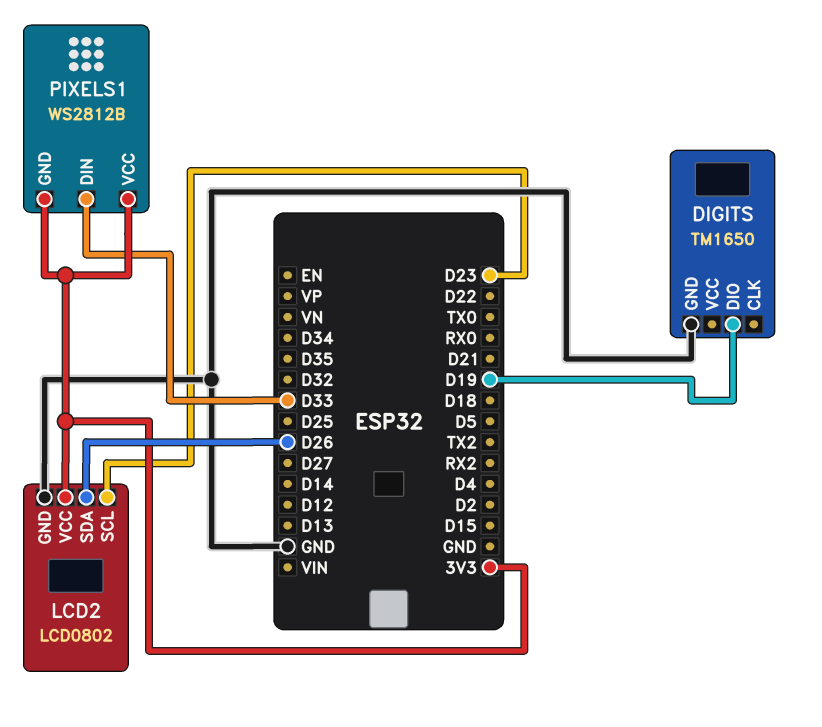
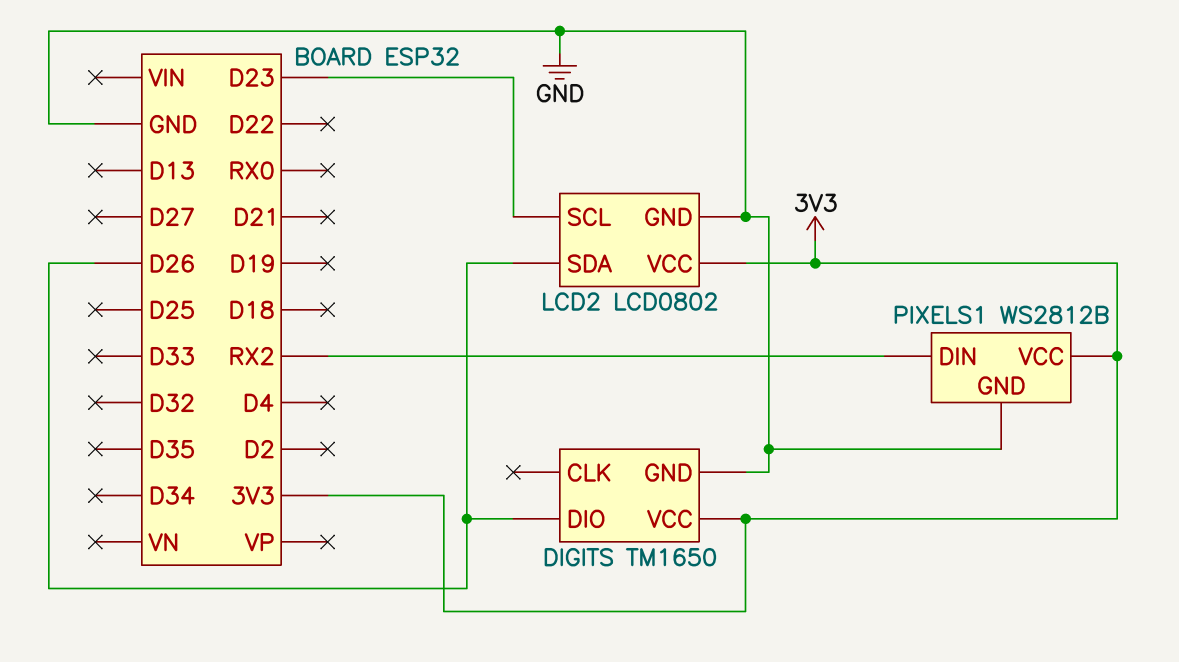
DIGITS pin DIO: D19 -> D26
DIGITS pin VCC: none -> 3V3
PIXELS1 pin DIN: D33 -> RX2
PIXELS1 pin GND: 3V3 -> GND

